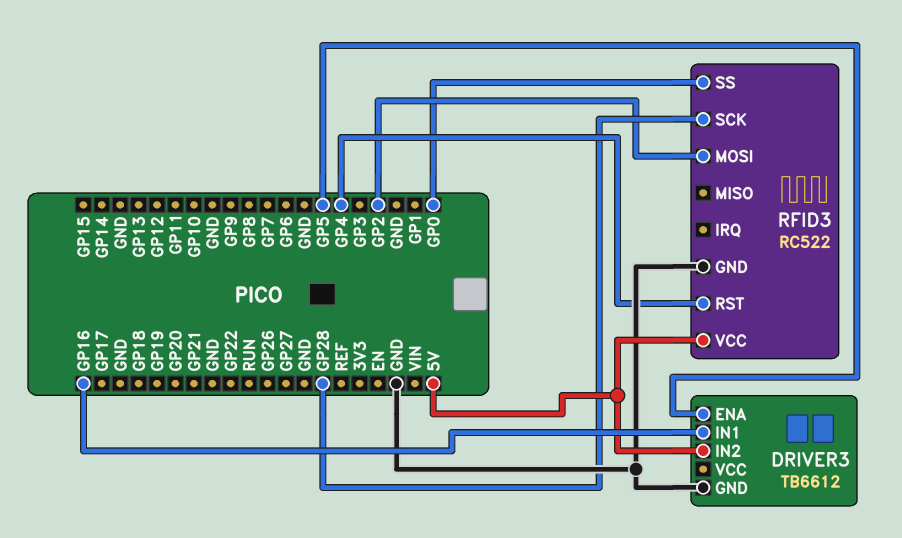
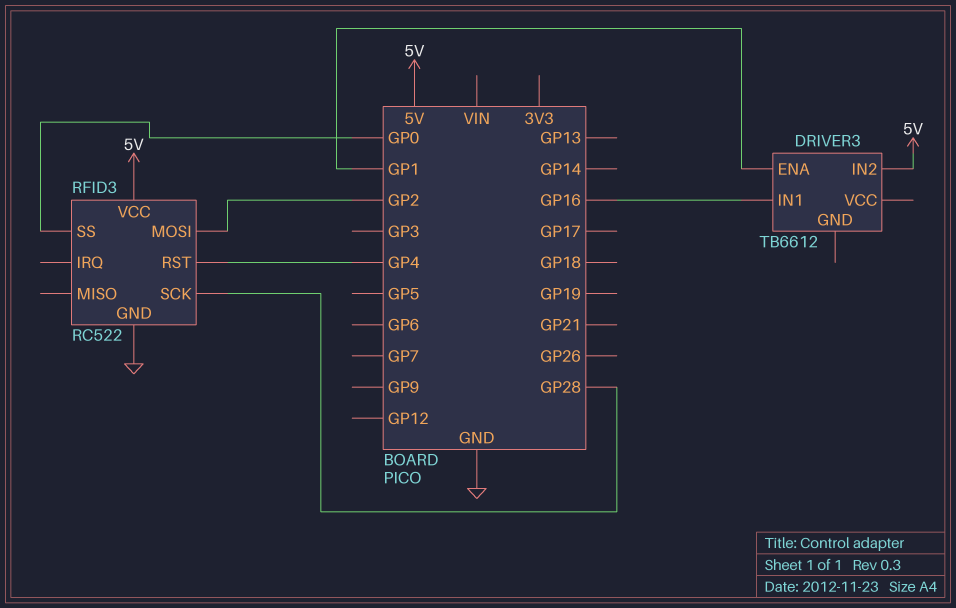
DRIVER3 pin ENA: GP5 -> GP1
DRIVER3 pin GND: GND -> none

